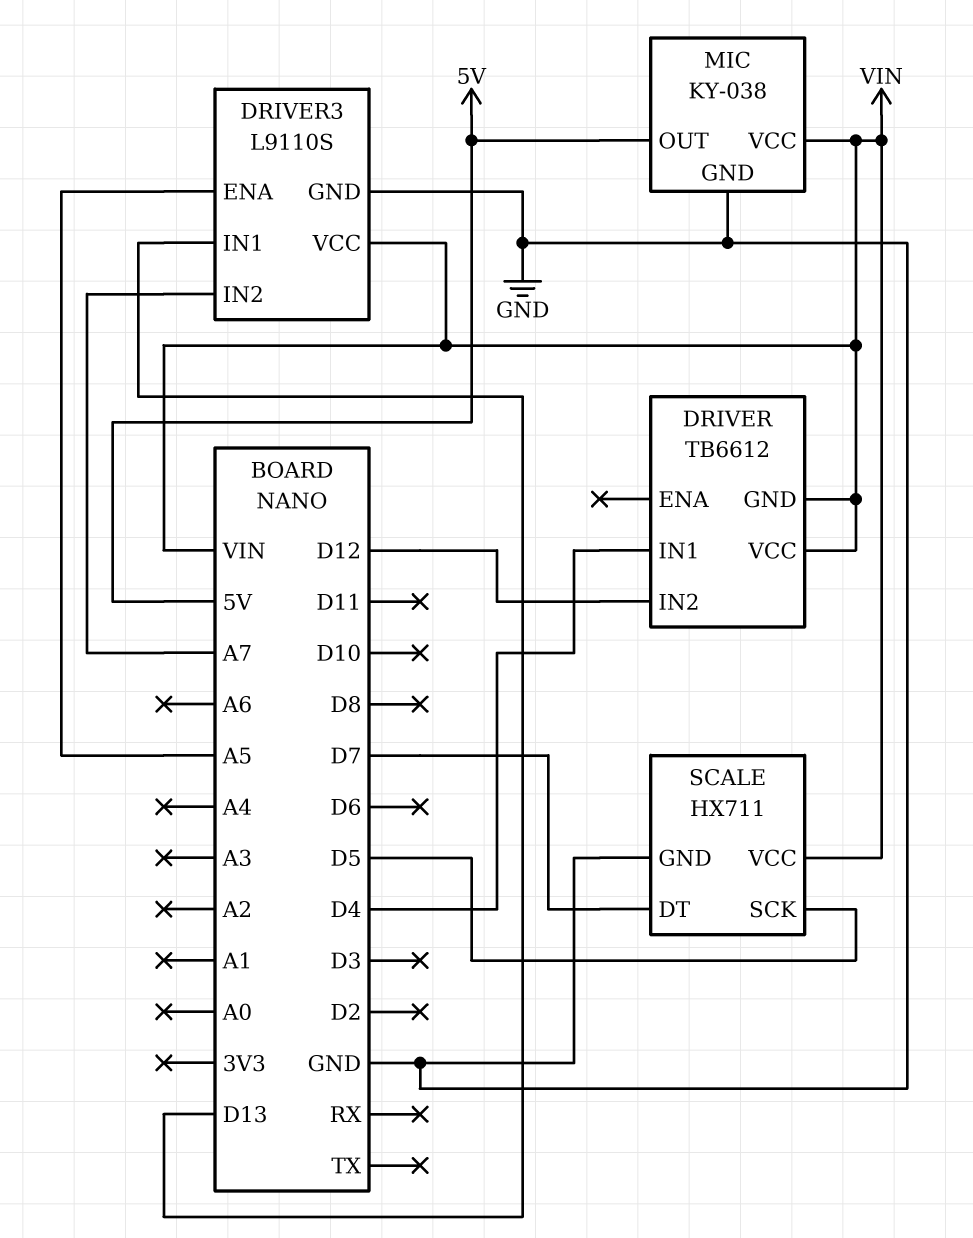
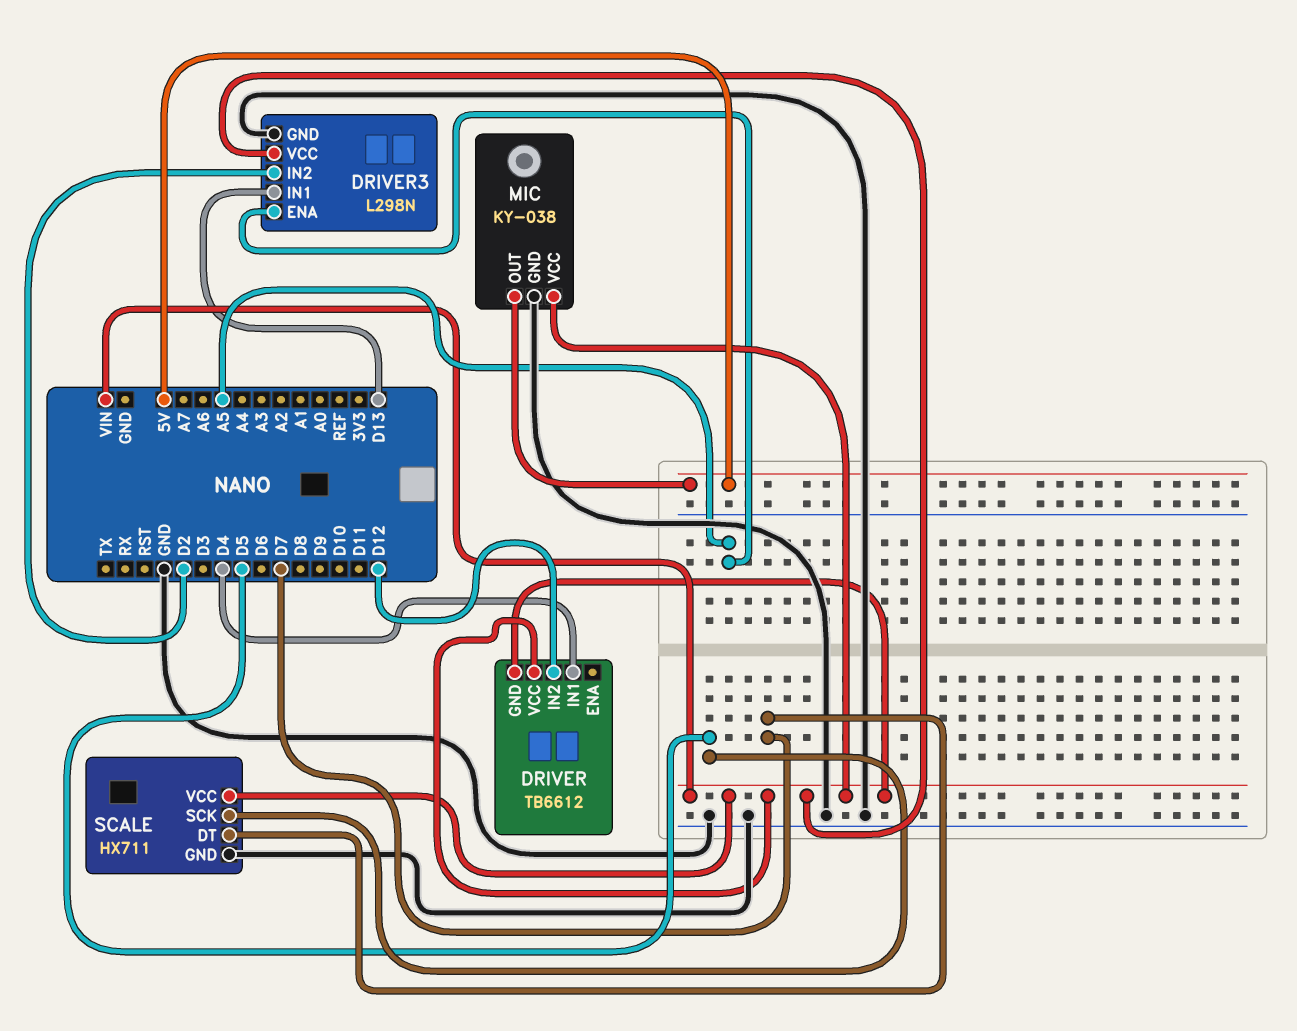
DRIVER3: L9110S -> L298N
DRIVER3 pin IN2: A7 -> D2

